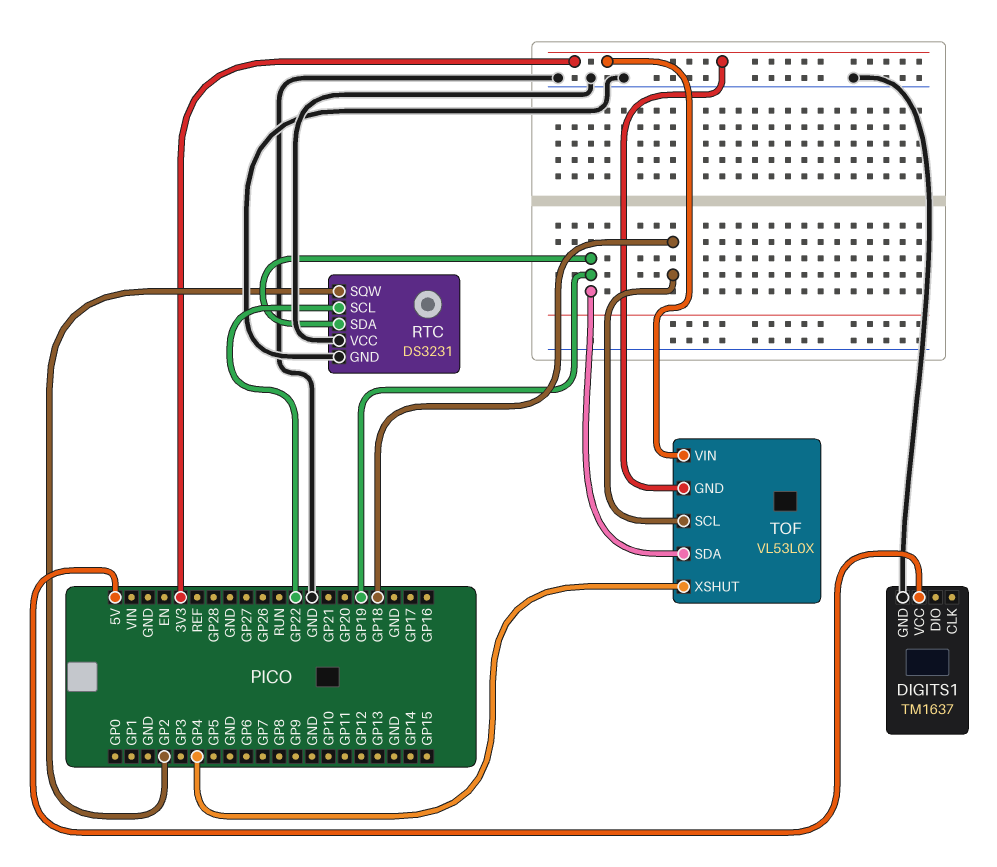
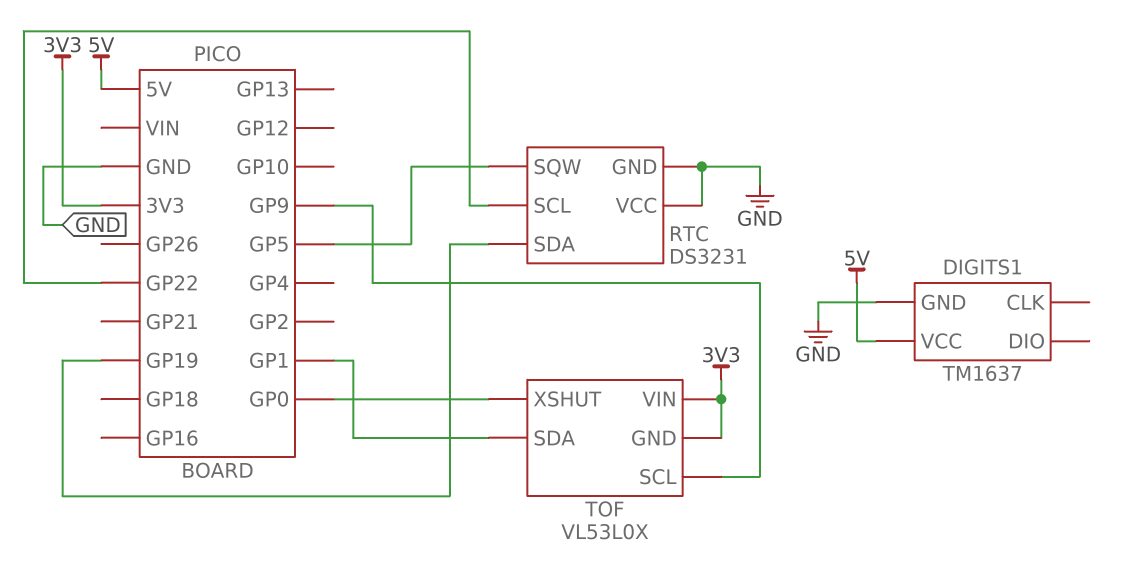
RTC pin SQW: GP2 -> GP5
TOF pin SCL: GP18 -> GP9
TOF pin SDA: GP19 -> GP1
TOF pin XSHUT: GP4 -> GP0

